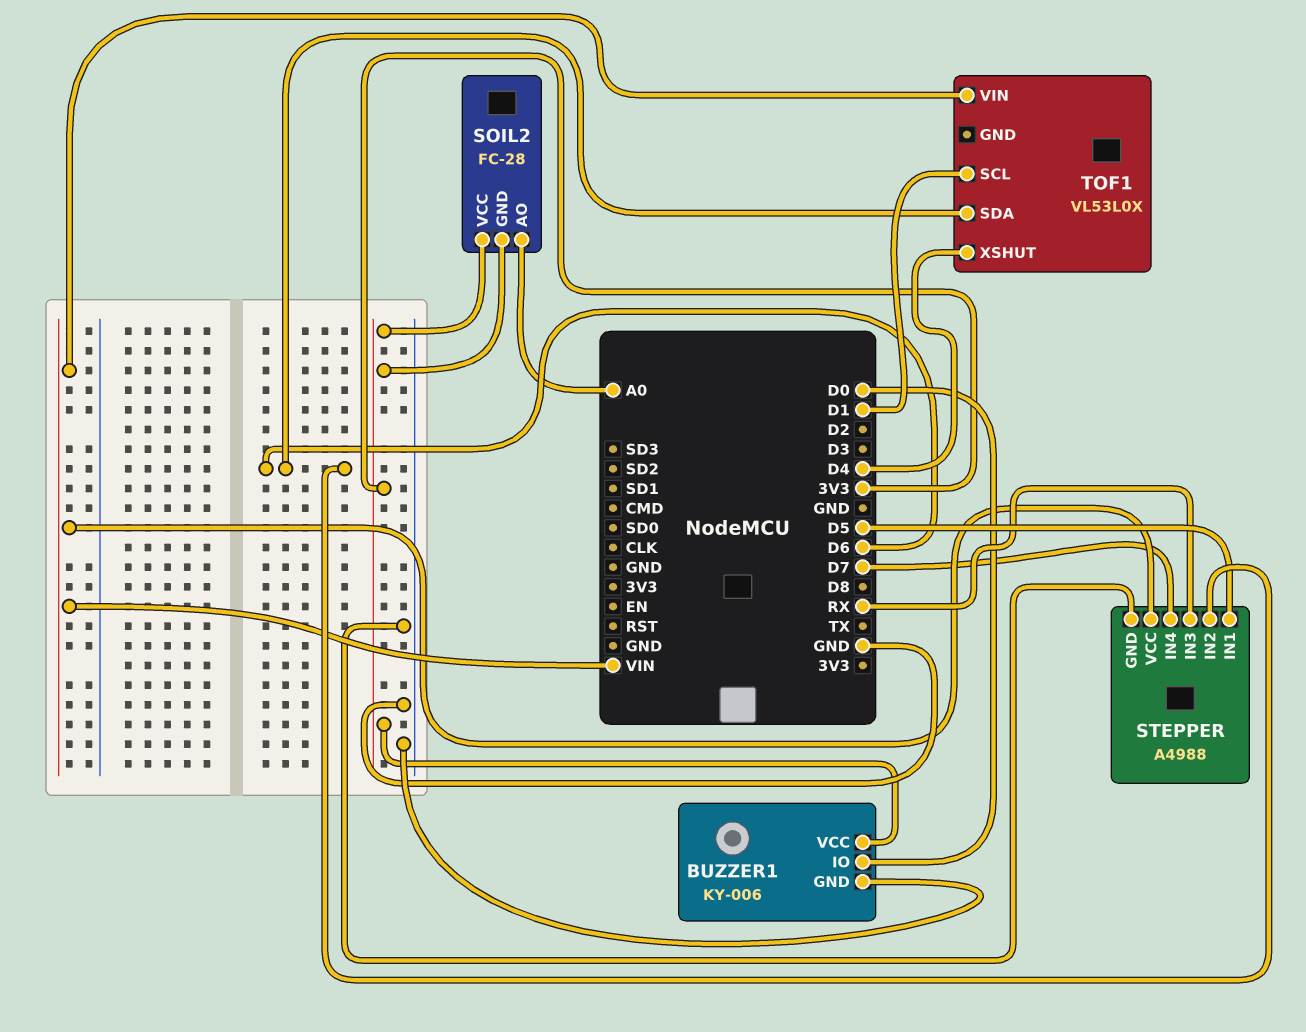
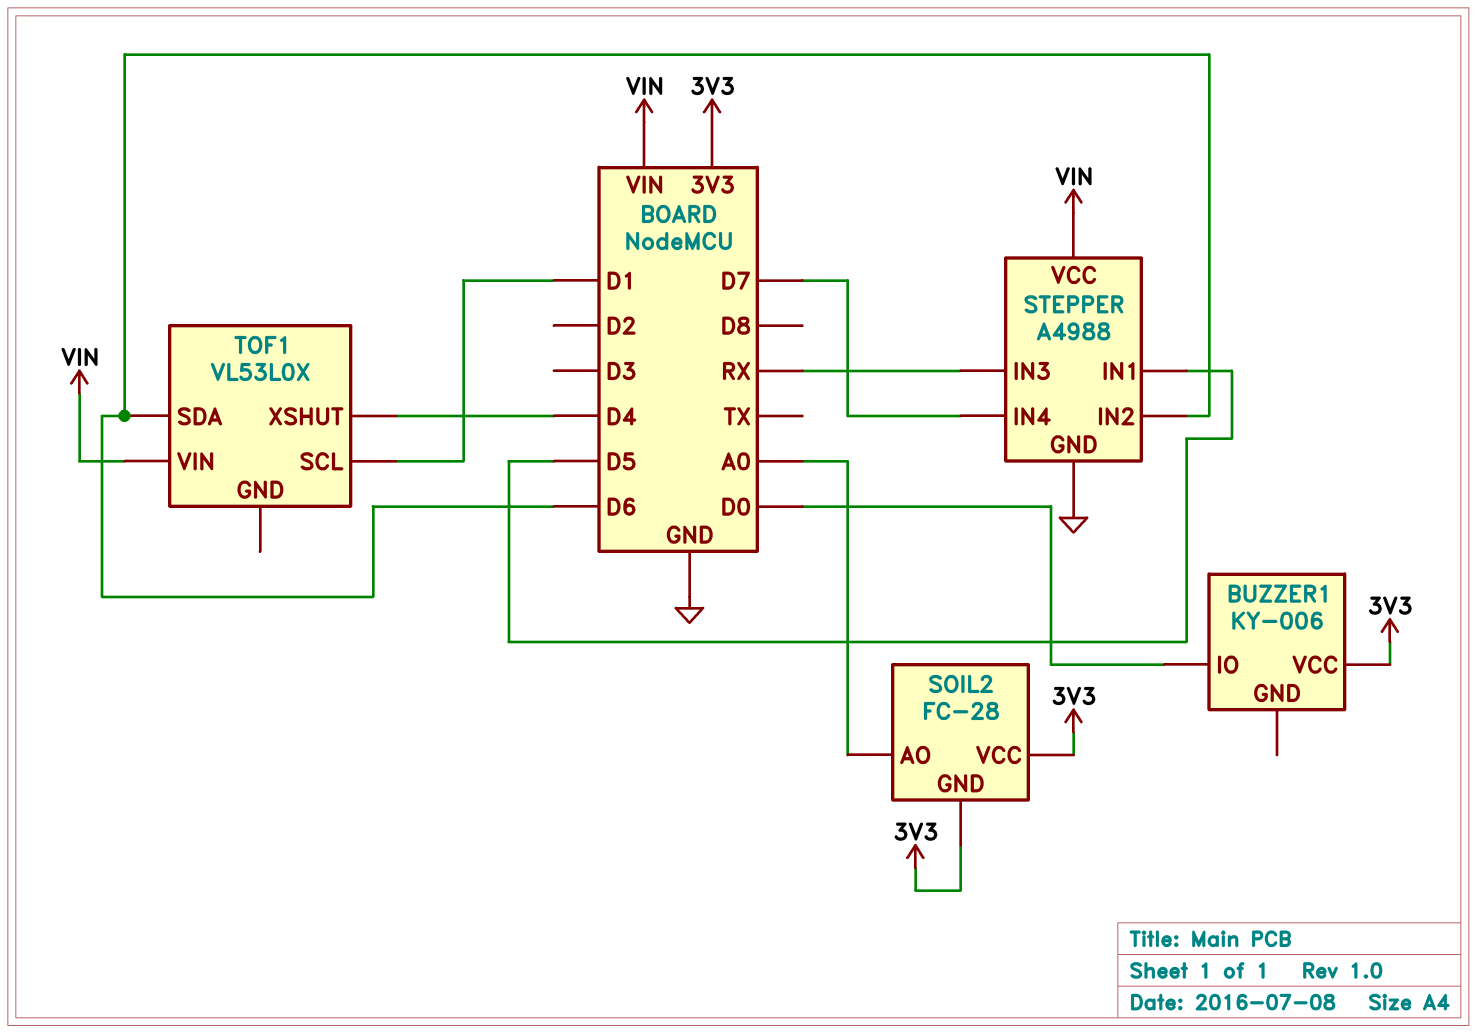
BUZZER1 pin GND: GND -> none

